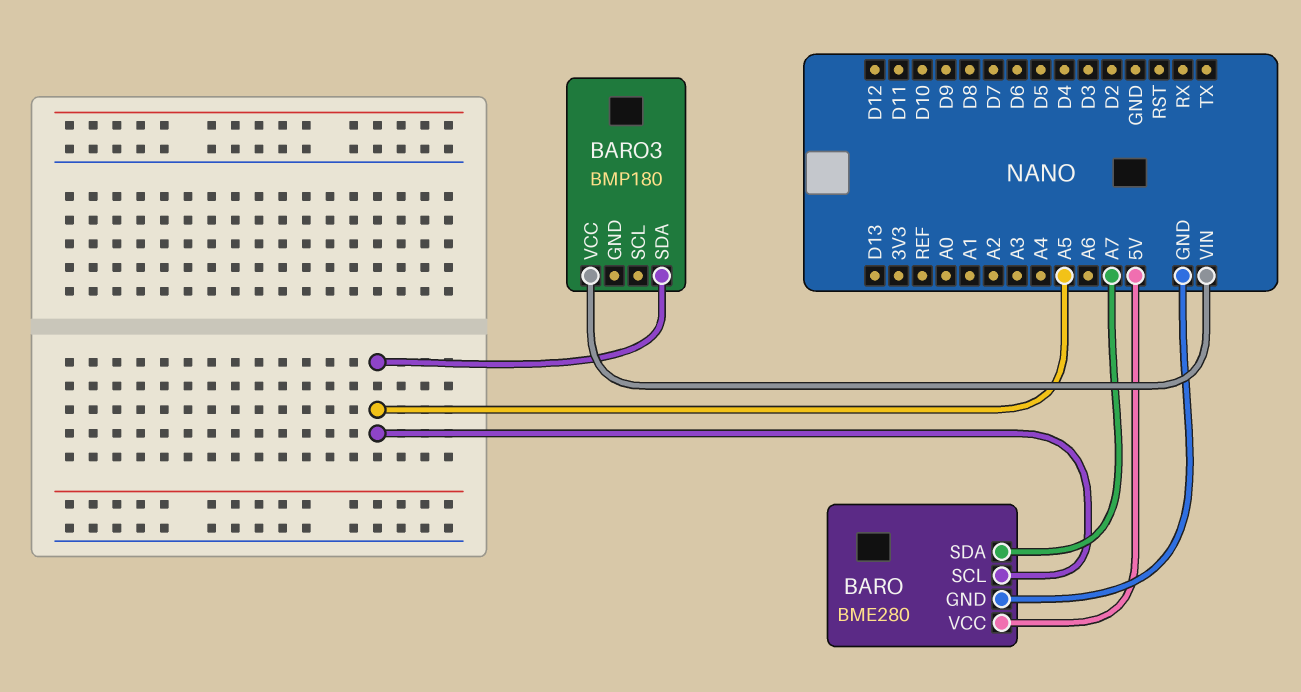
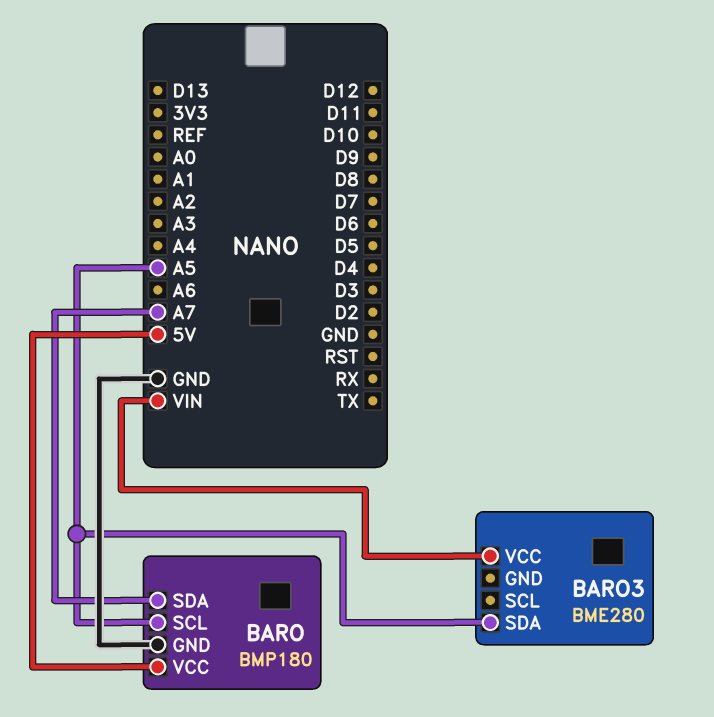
BARO: BME280 -> BMP180
BARO3: BMP180 -> BME280

